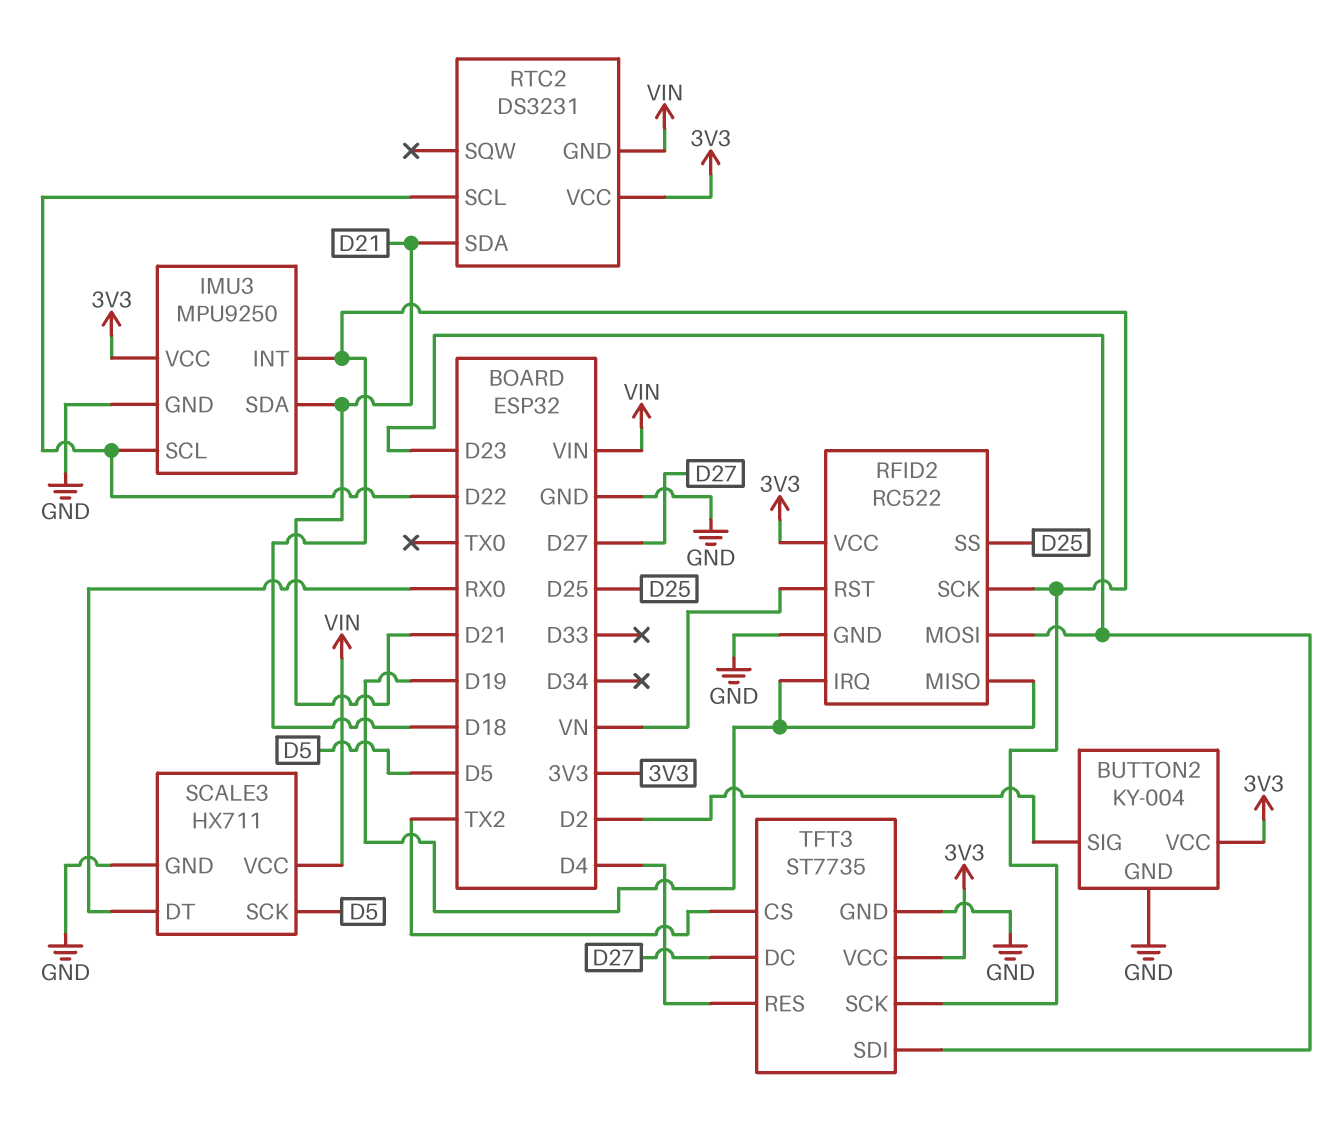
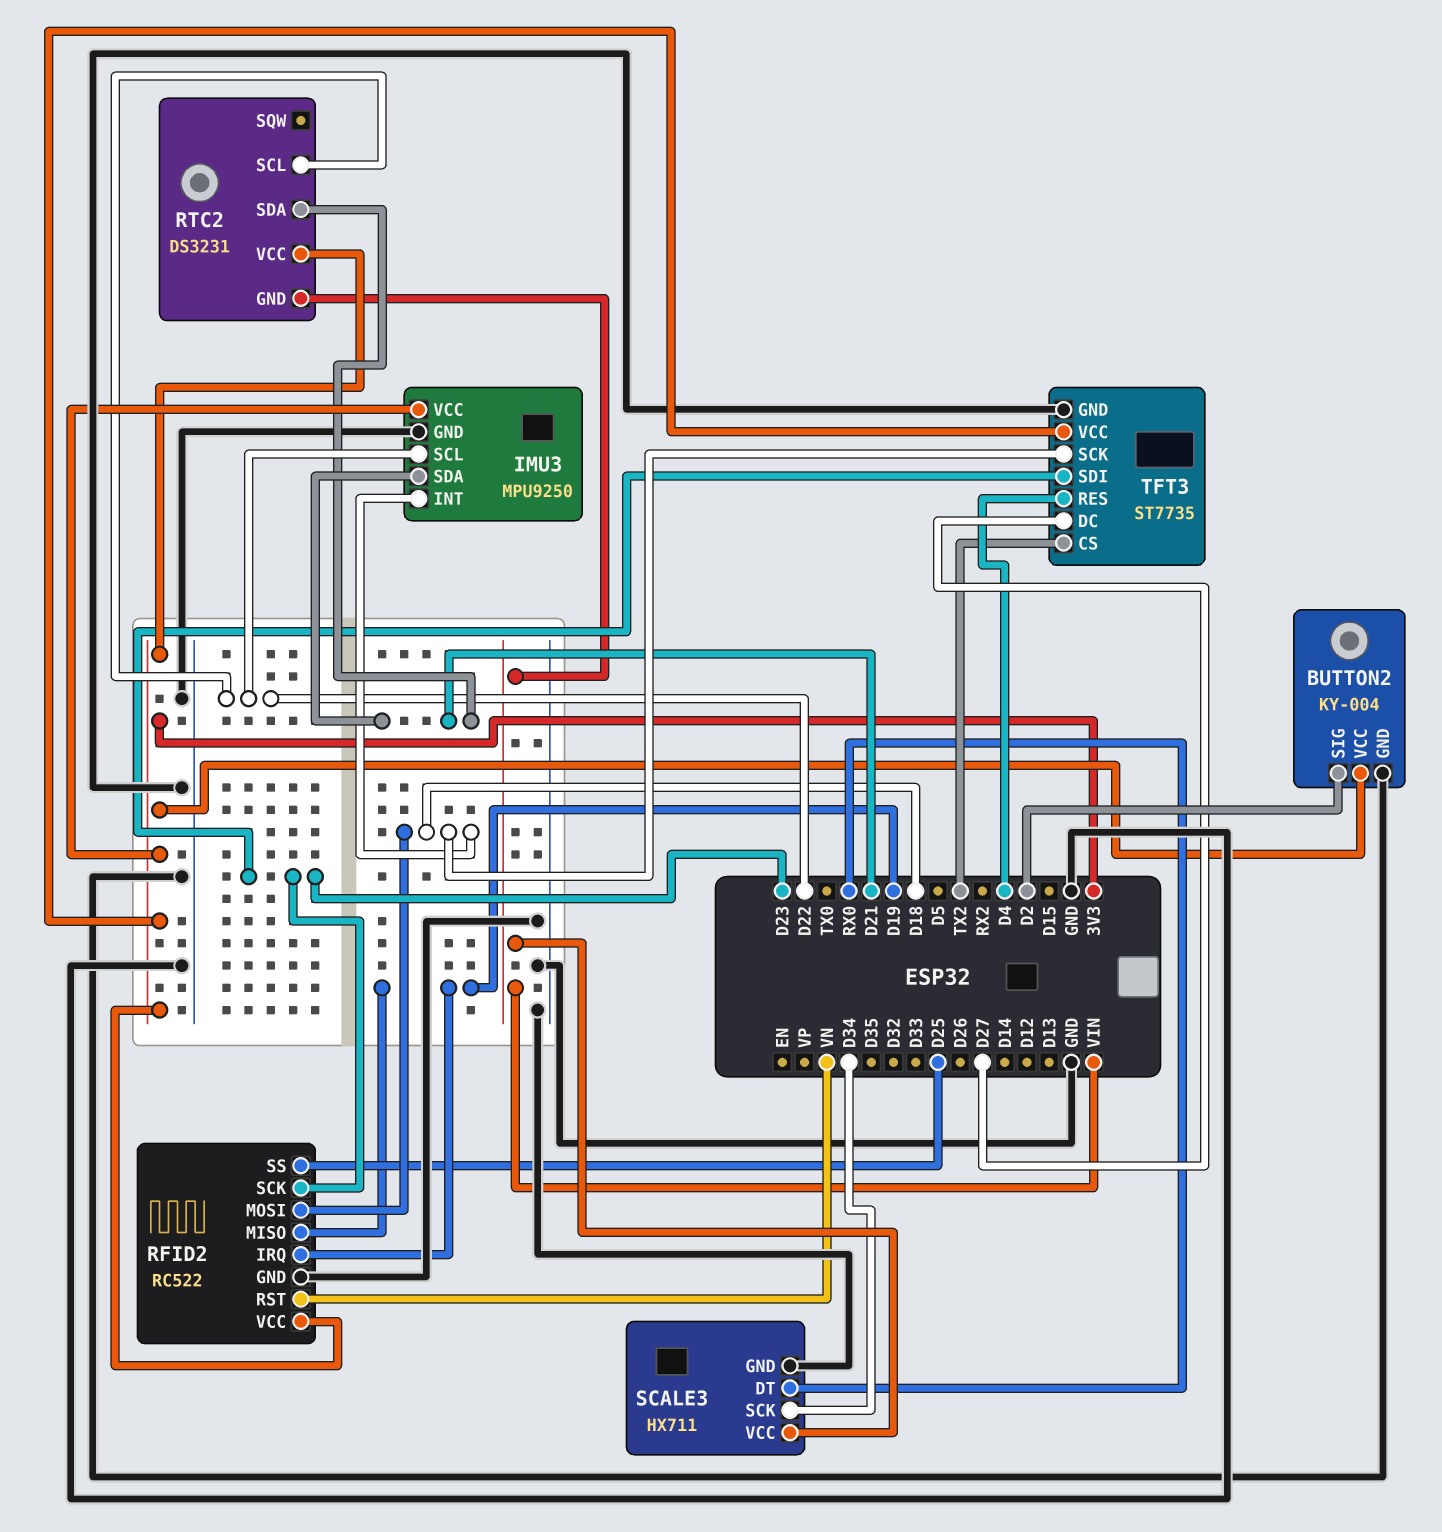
RFID2 pin MOSI: D23 -> D18
RFID2 pin SCK: D18 -> D23
SCALE3 pin SCK: D5 -> D34

